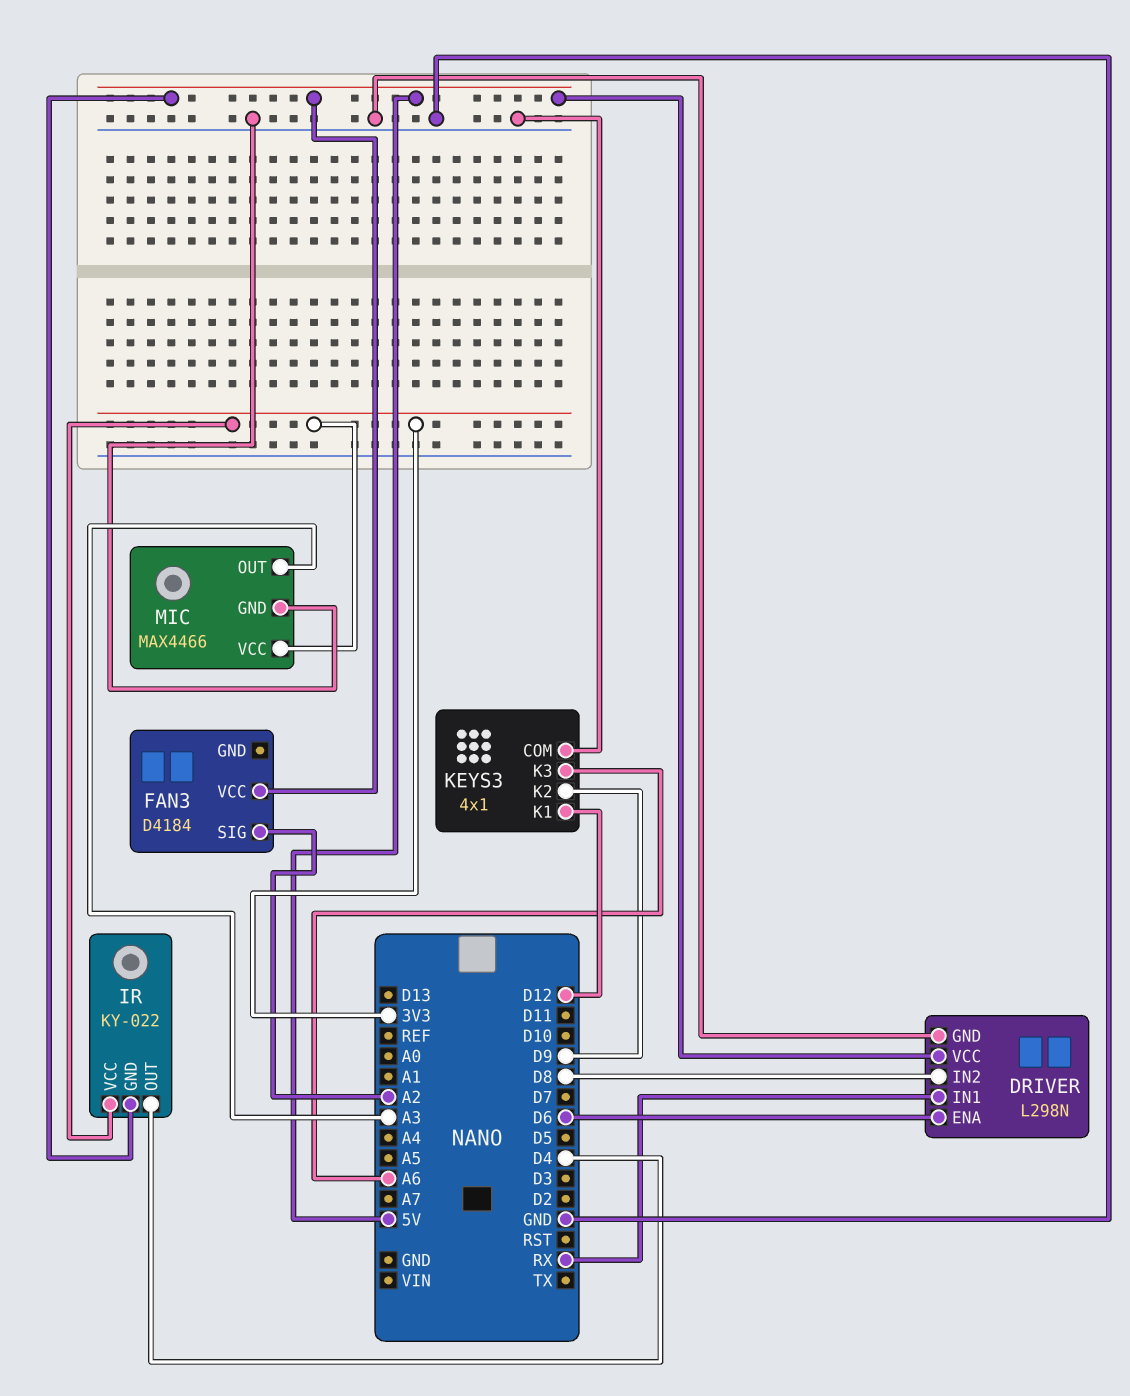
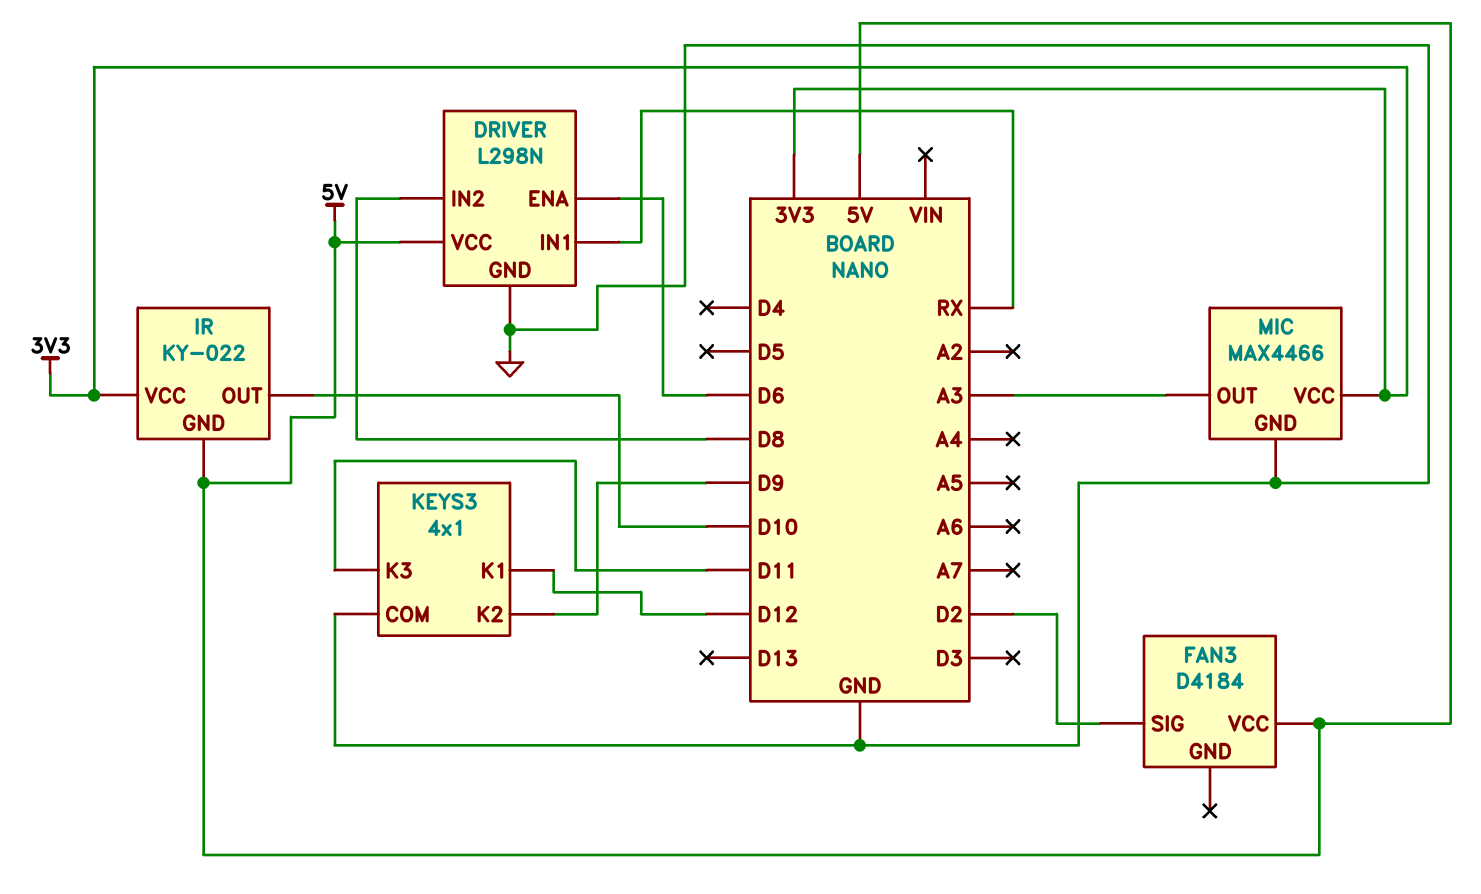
FAN3 pin SIG: A2 -> D2
IR pin OUT: D4 -> D10
KEYS3 pin K3: A6 -> D11

